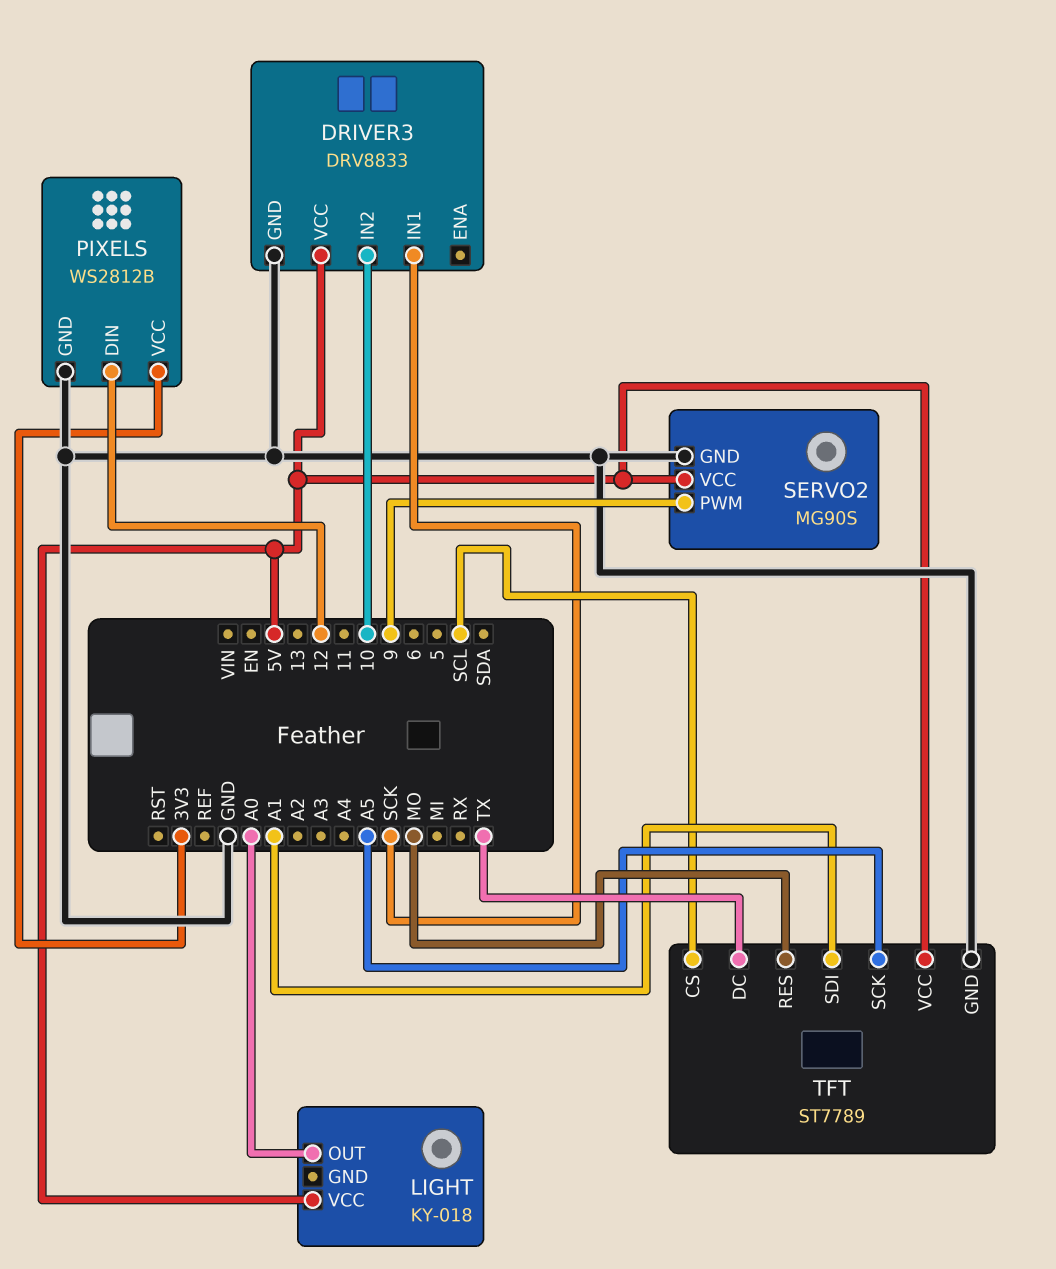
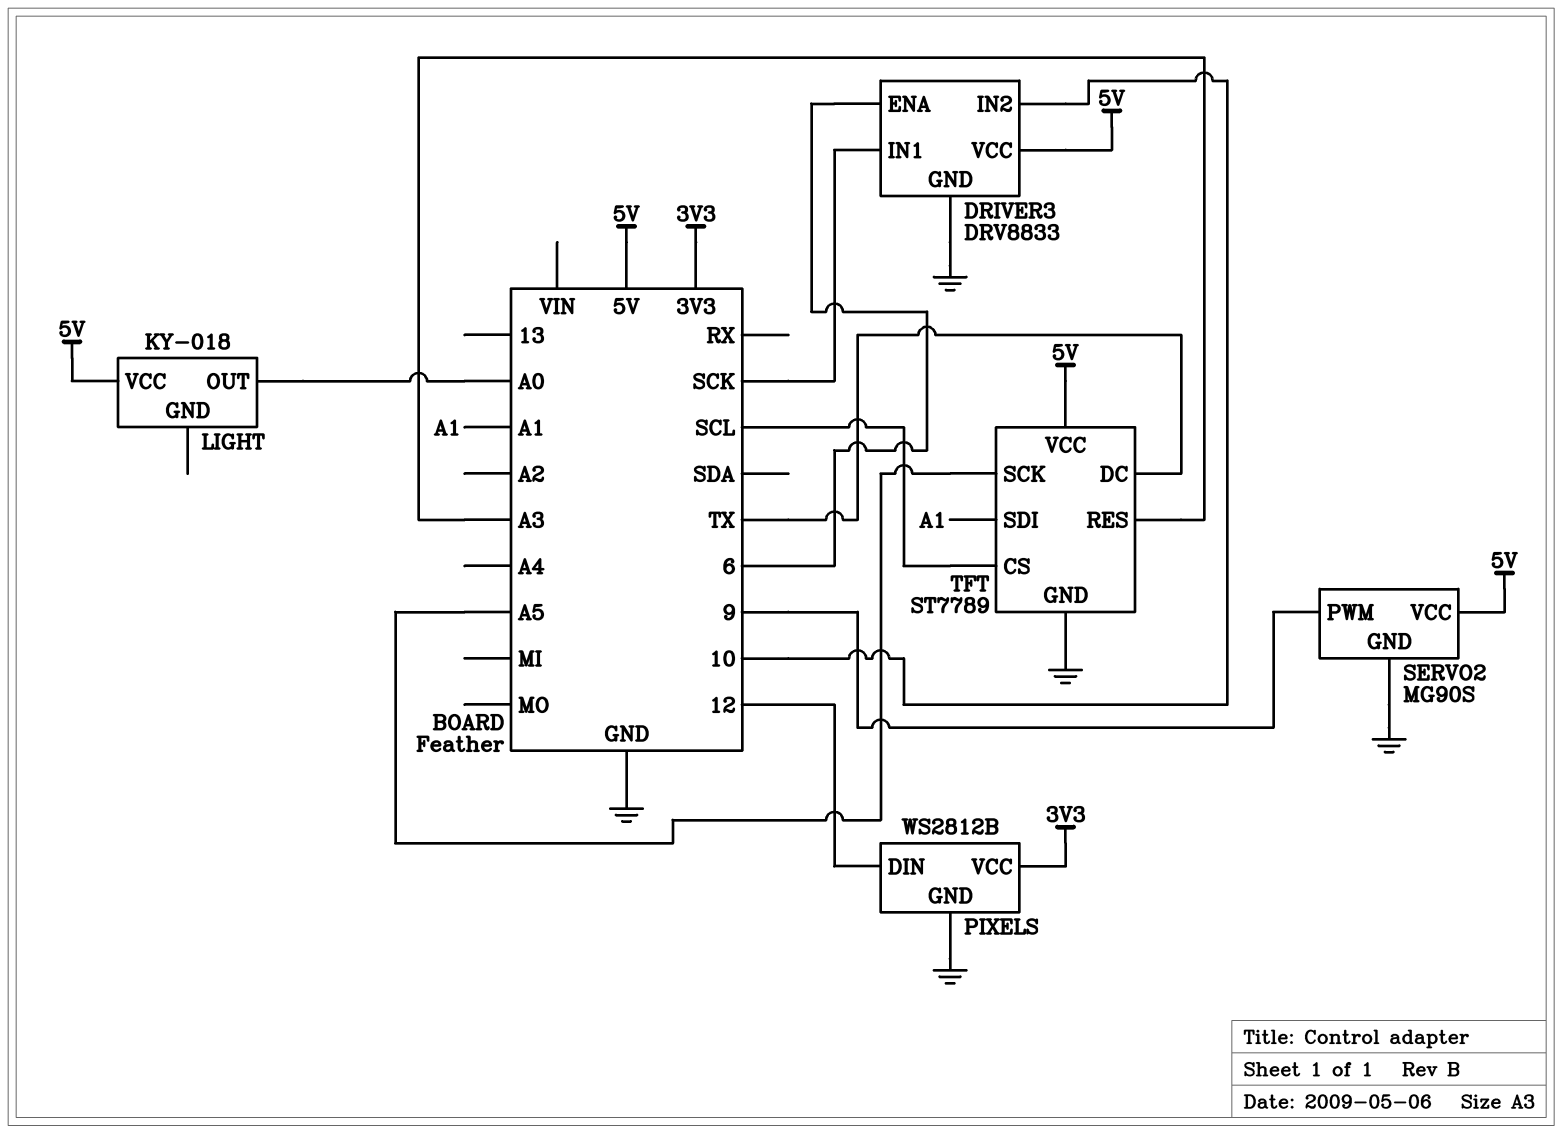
DRIVER3 pin ENA: none -> 6
TFT pin RES: MO -> A3

